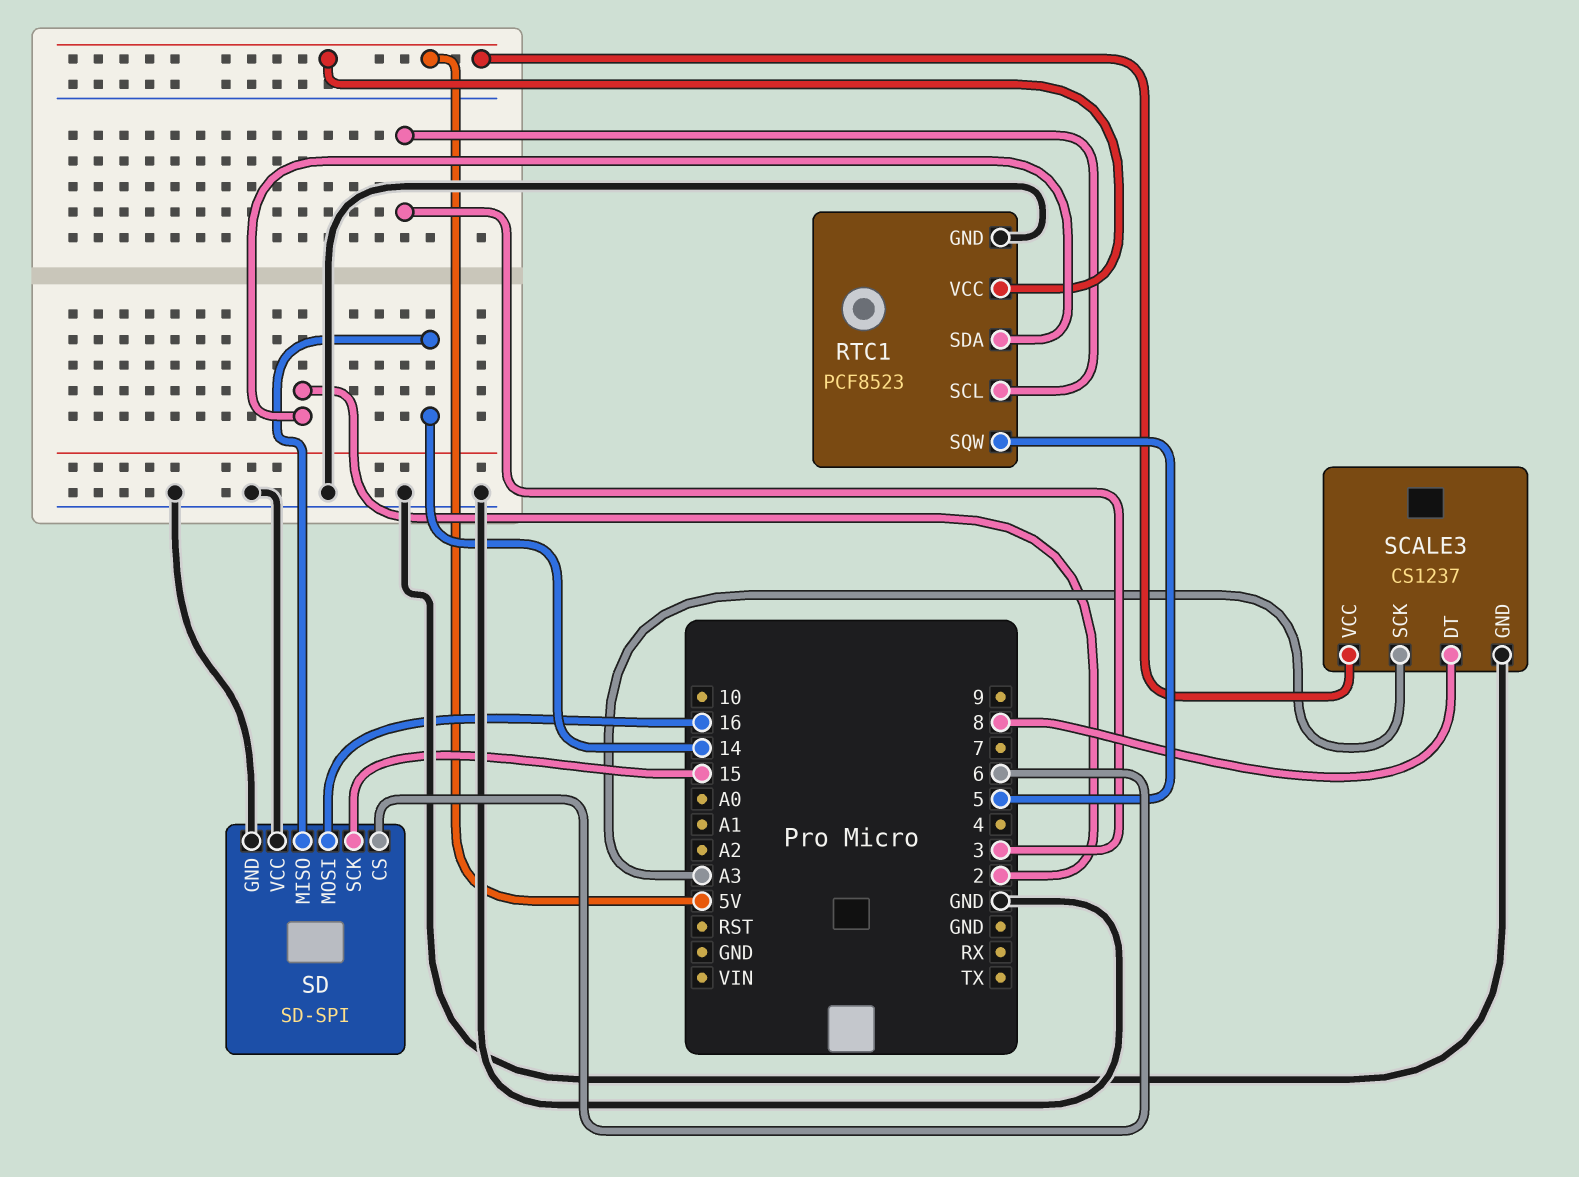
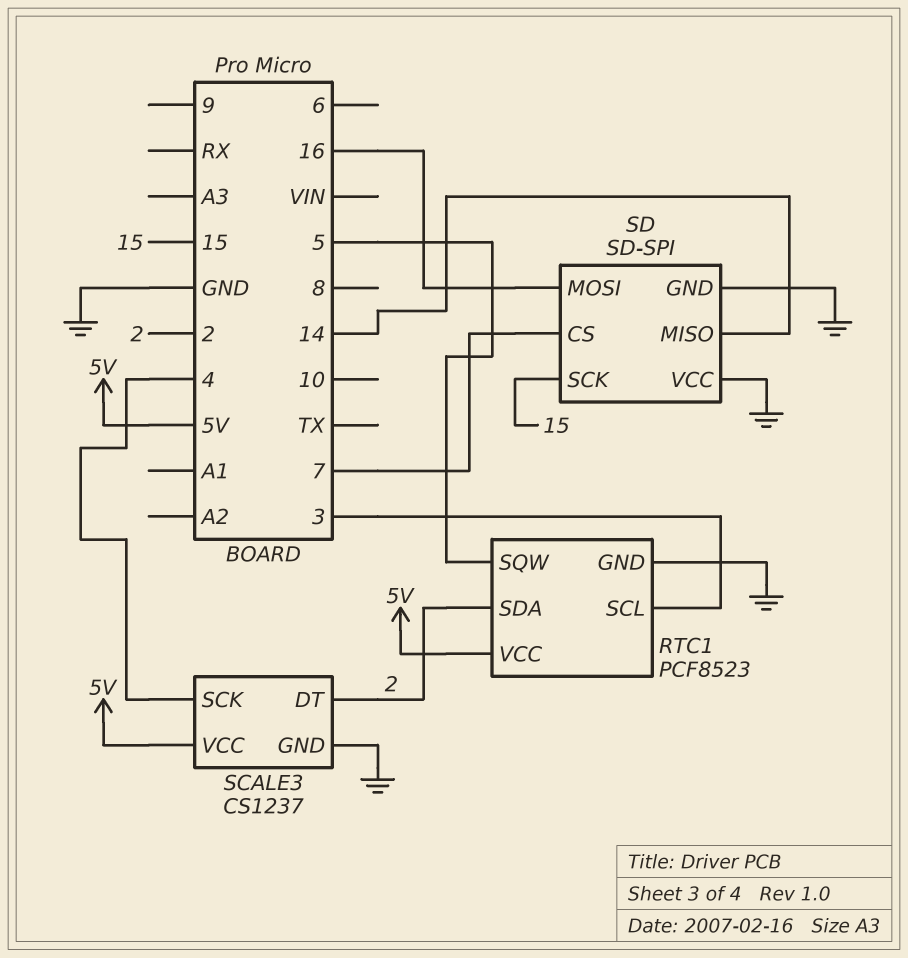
SCALE3 pin DT: 8 -> 2
SCALE3 pin SCK: A3 -> 4
SD pin CS: 6 -> 7

